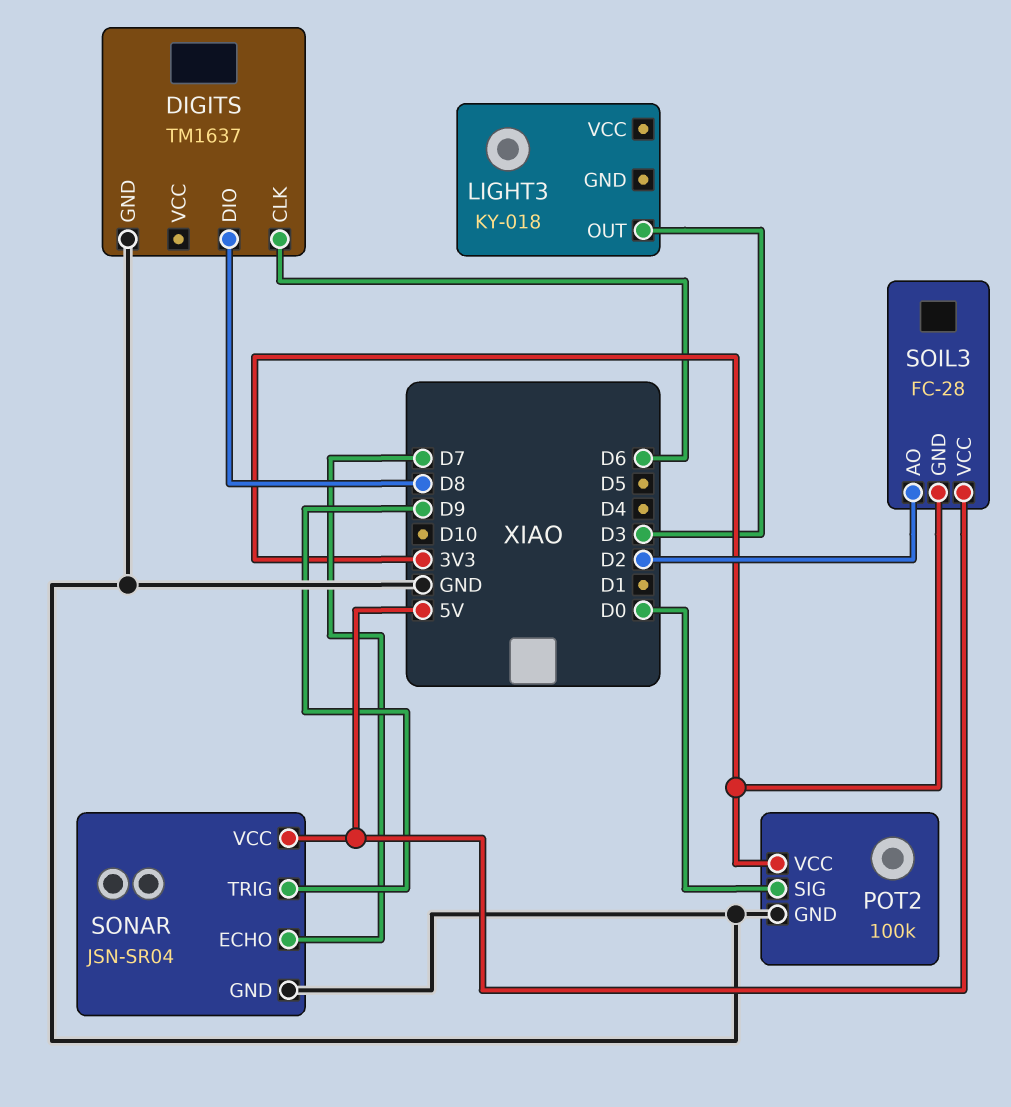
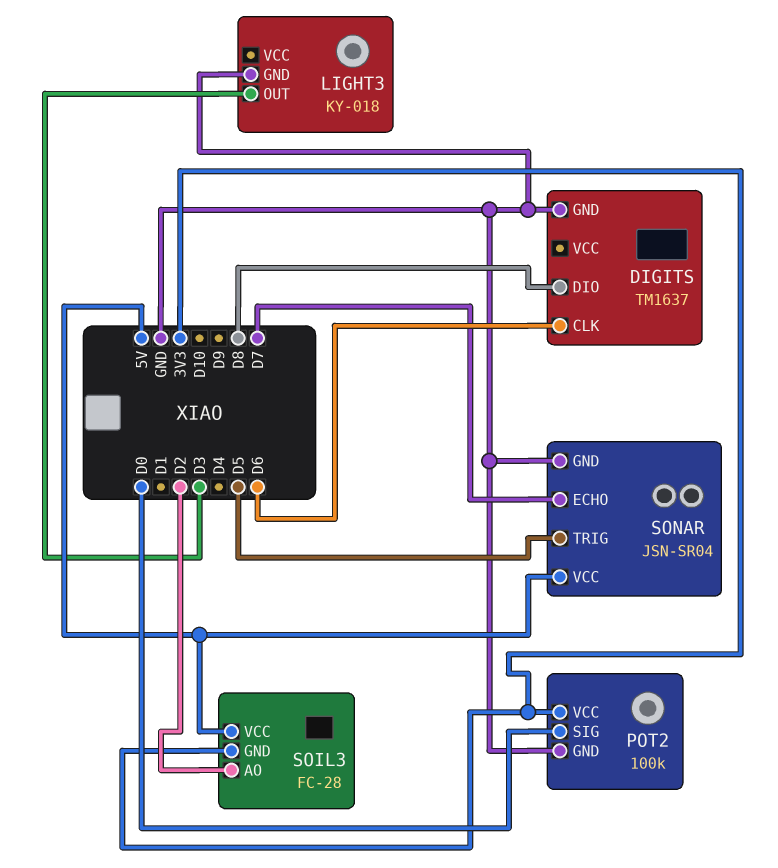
LIGHT3 pin GND: none -> GND
SONAR pin TRIG: D9 -> D5

